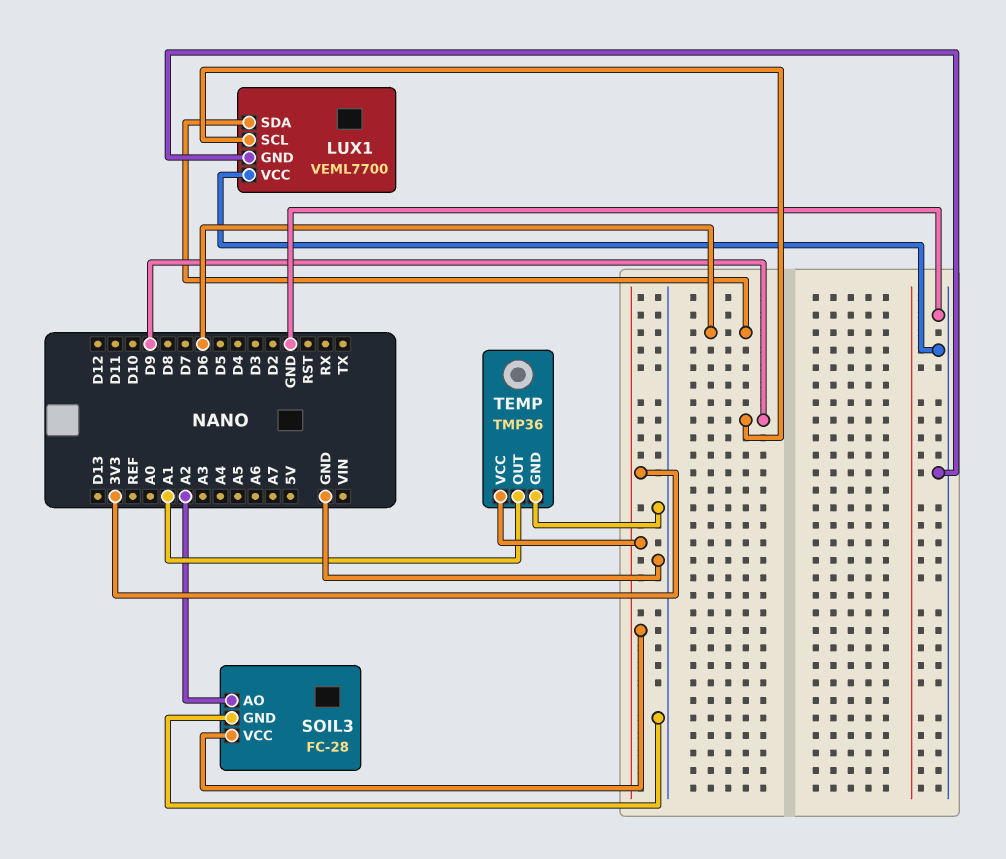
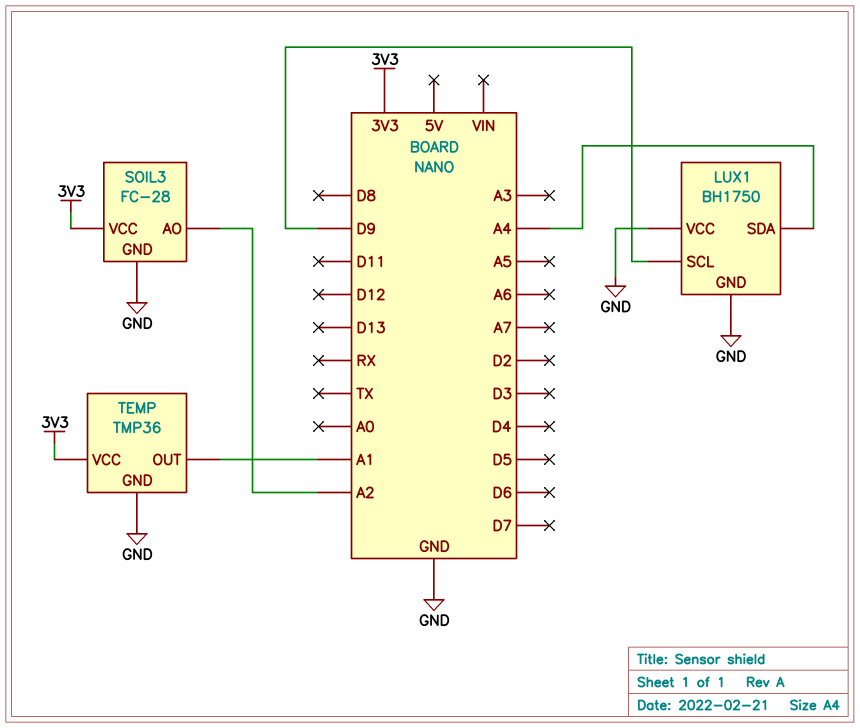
LUX1: VEML7700 -> BH1750
LUX1 pin SDA: D6 -> A4

